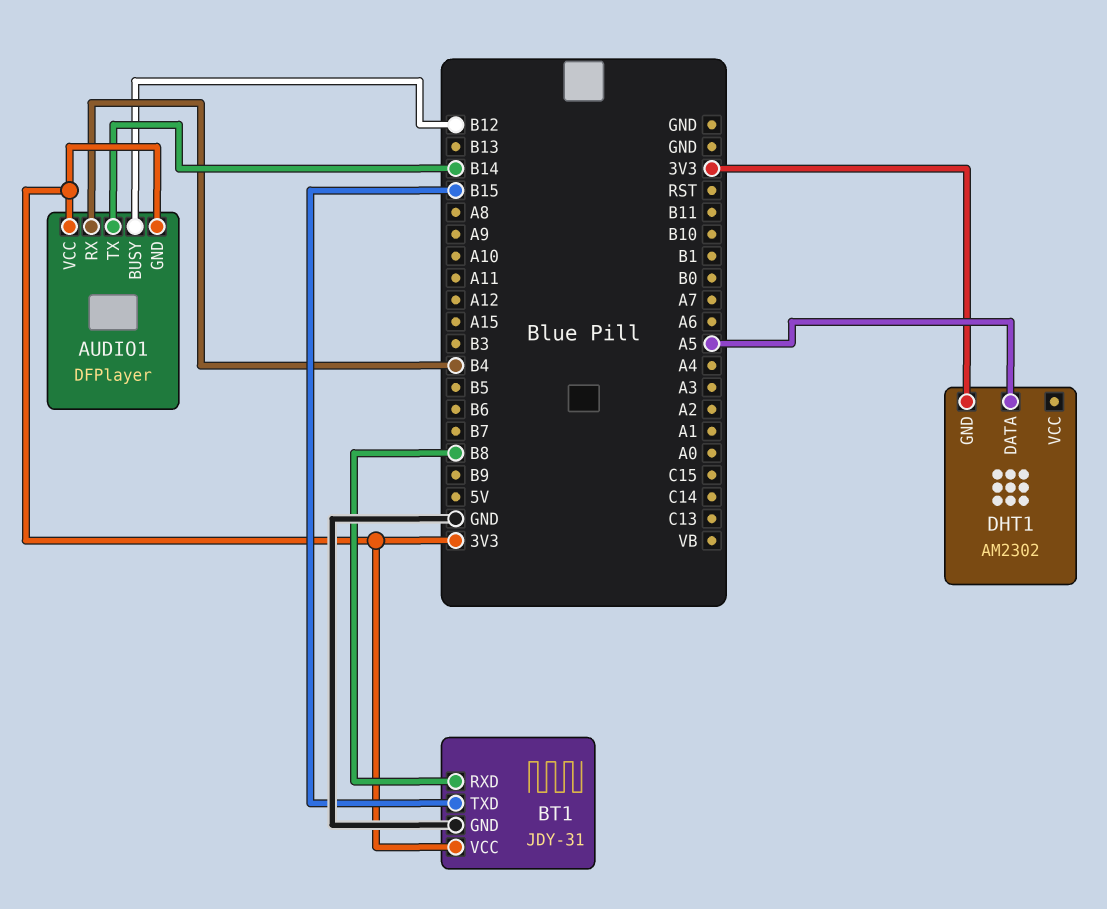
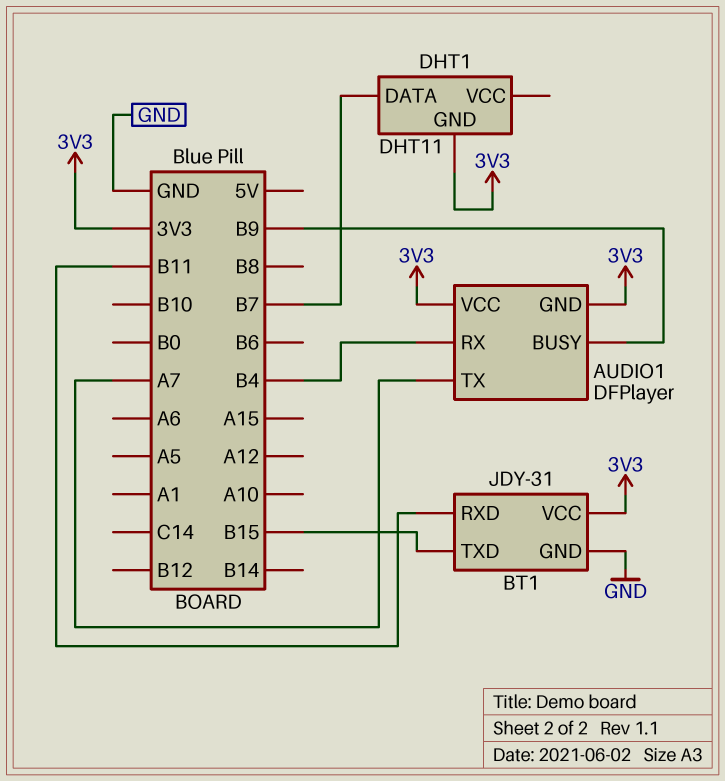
AUDIO1 pin BUSY: B12 -> B9
AUDIO1 pin TX: B14 -> A7
BT1 pin RXD: B8 -> B11
DHT1: AM2302 -> DHT11
DHT1 pin DATA: A5 -> B7

